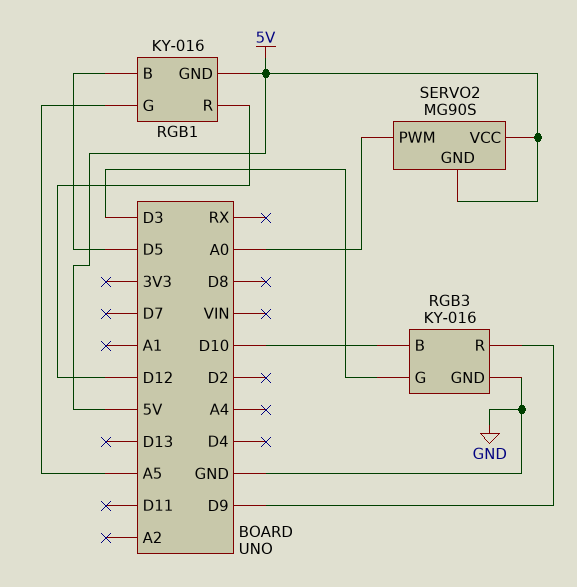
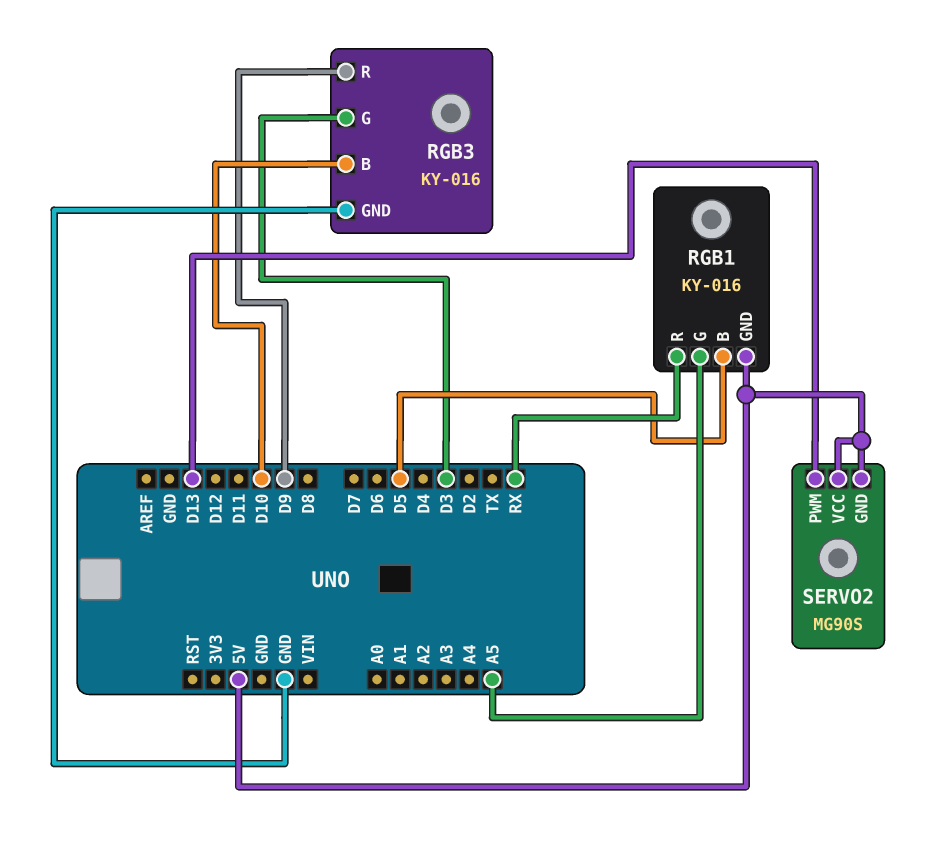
RGB1 pin R: D12 -> RX
SERVO2 pin PWM: A0 -> D13

